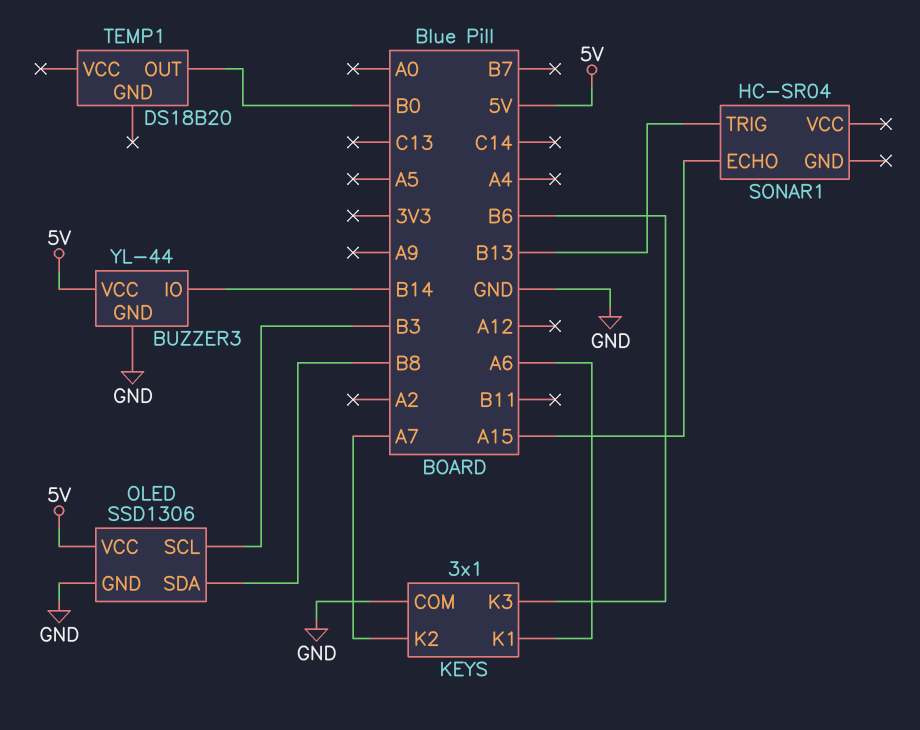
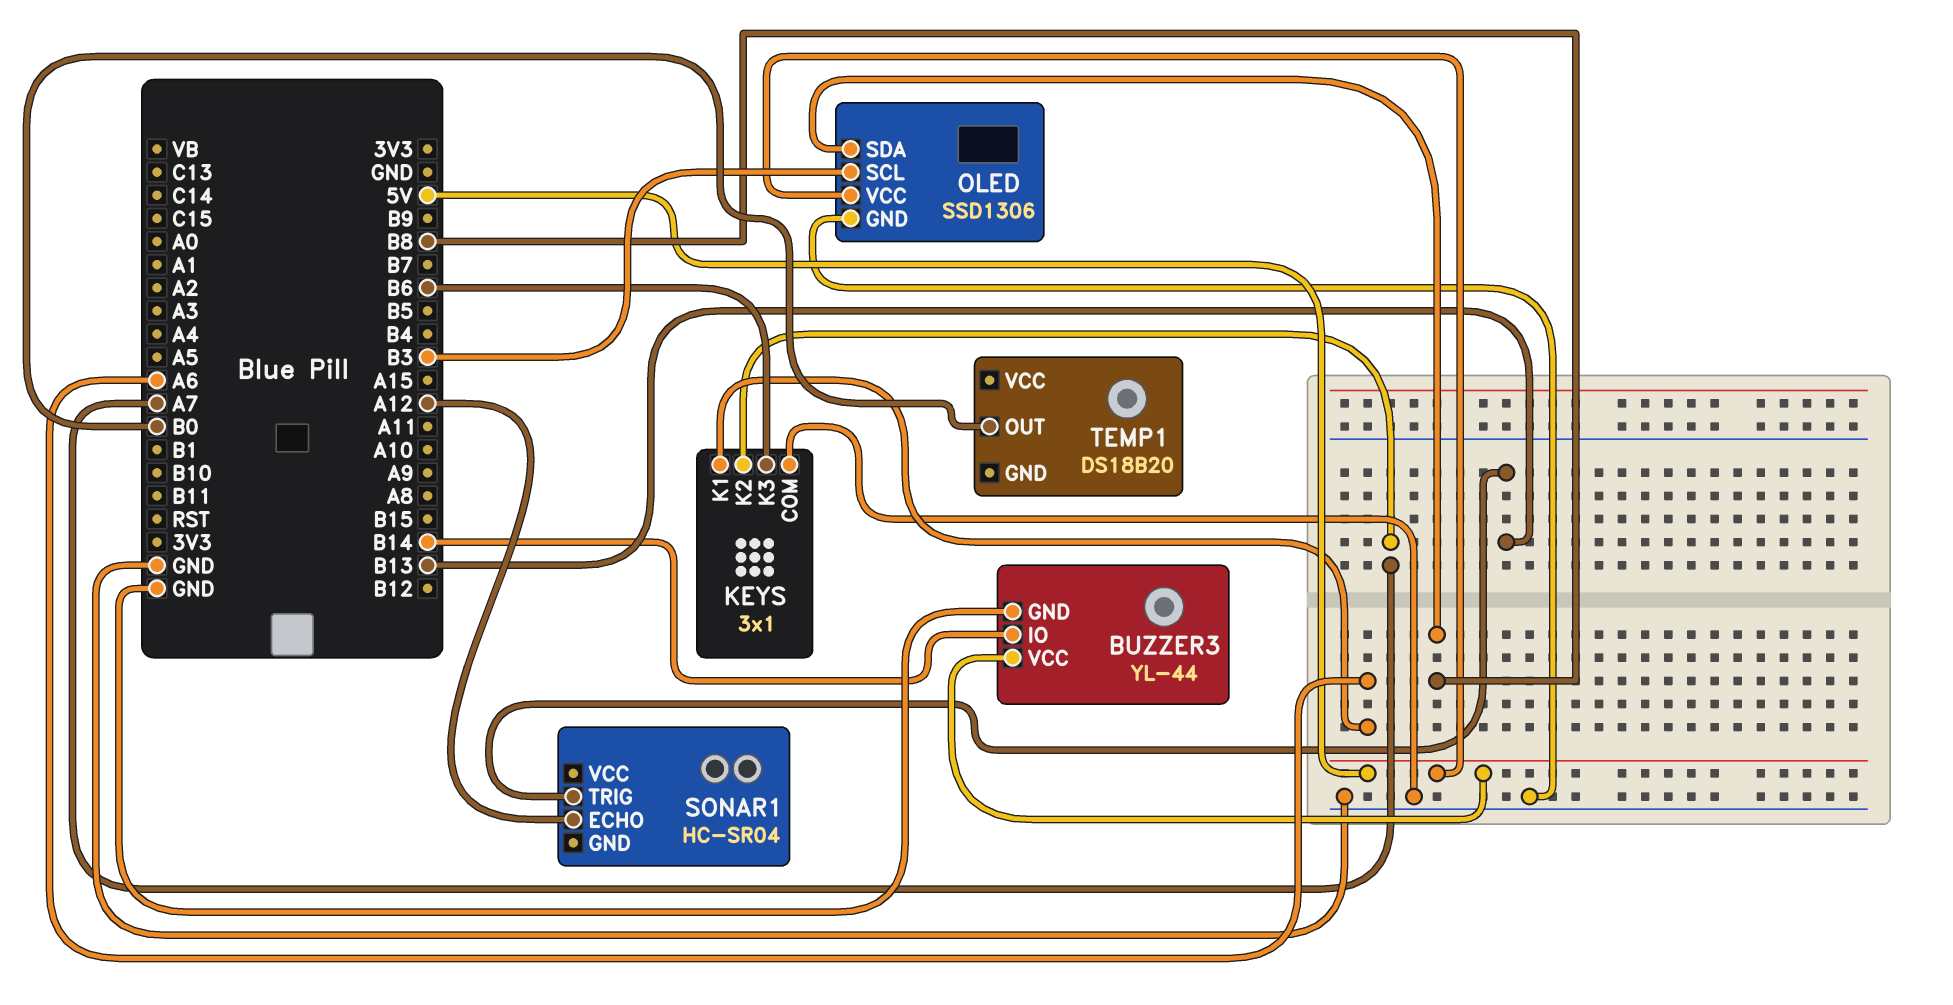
SONAR1 pin ECHO: A15 -> A12

